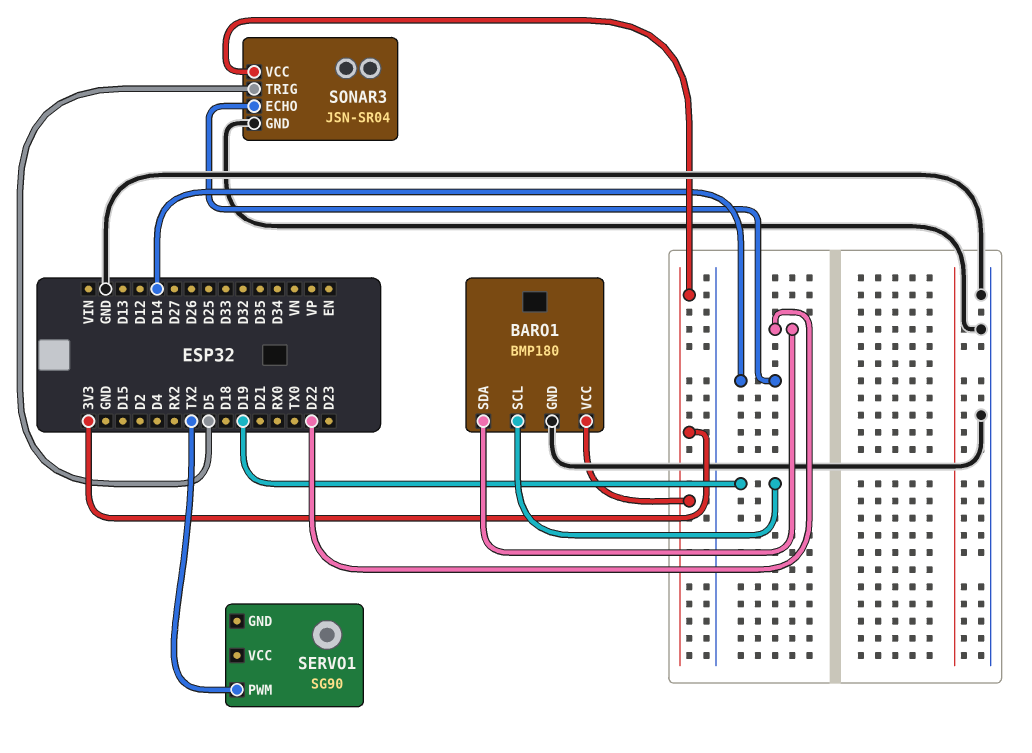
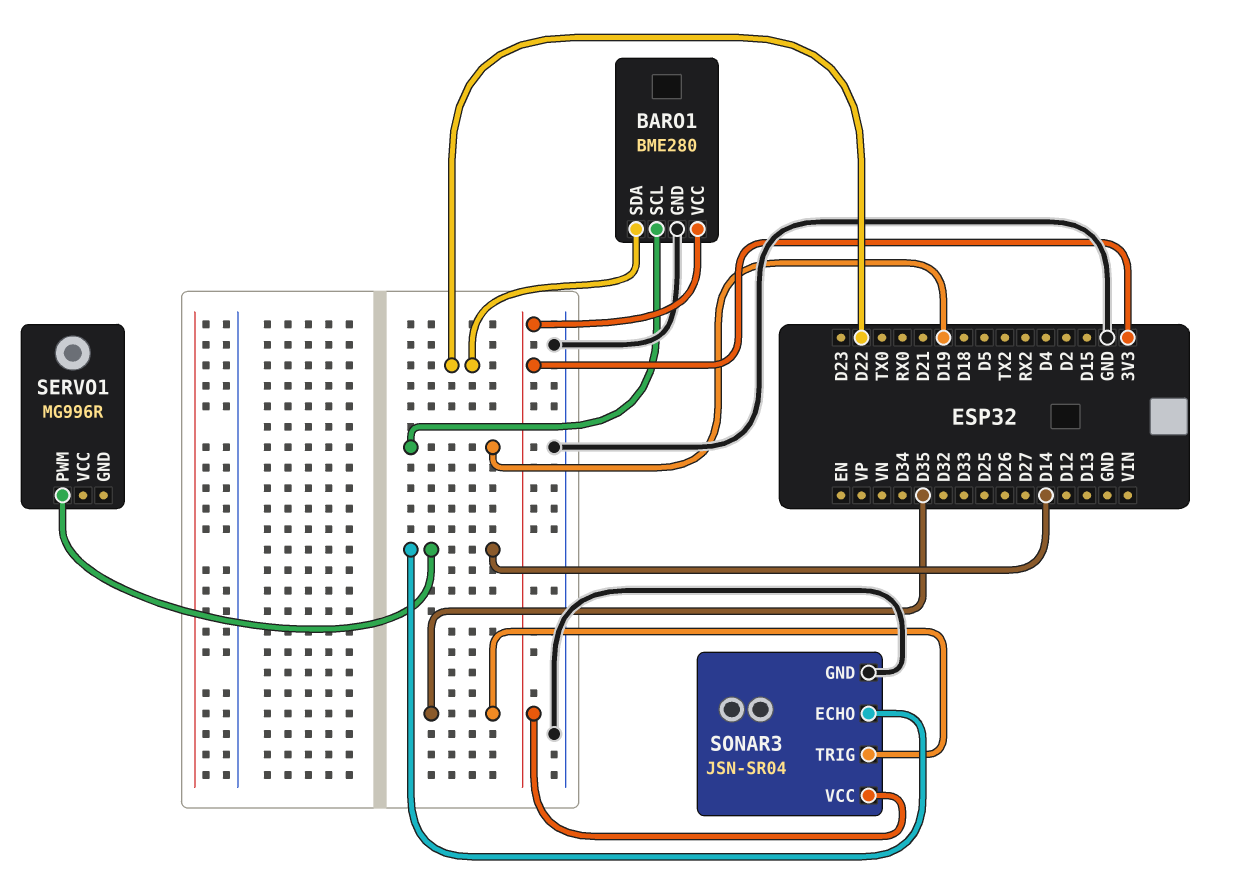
BARO1: BMP180 -> BME280
SERVO1: SG90 -> MG996R
SERVO1 pin PWM: TX2 -> D14
SONAR3 pin TRIG: D5 -> D35

